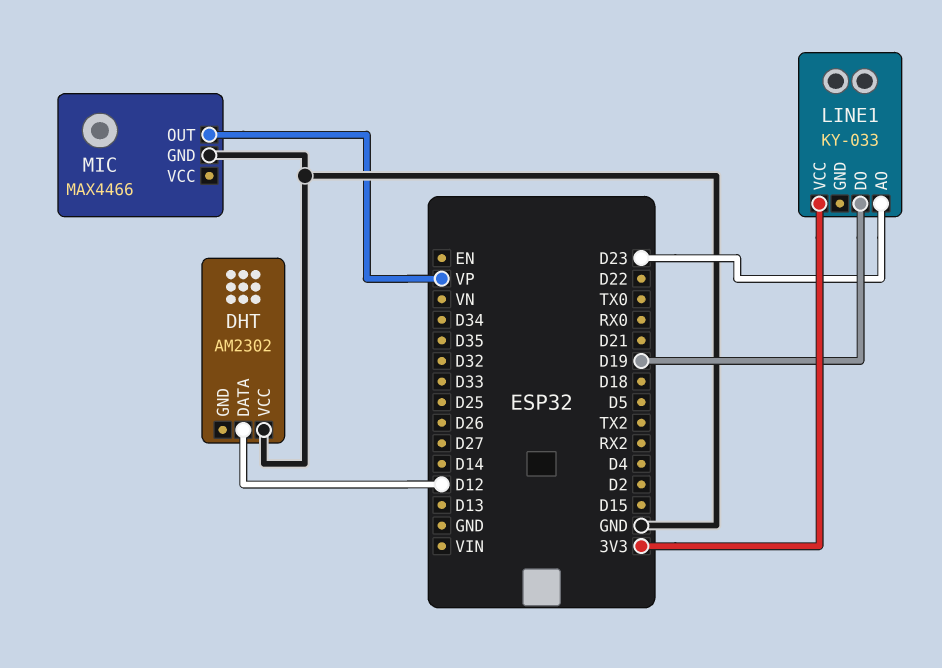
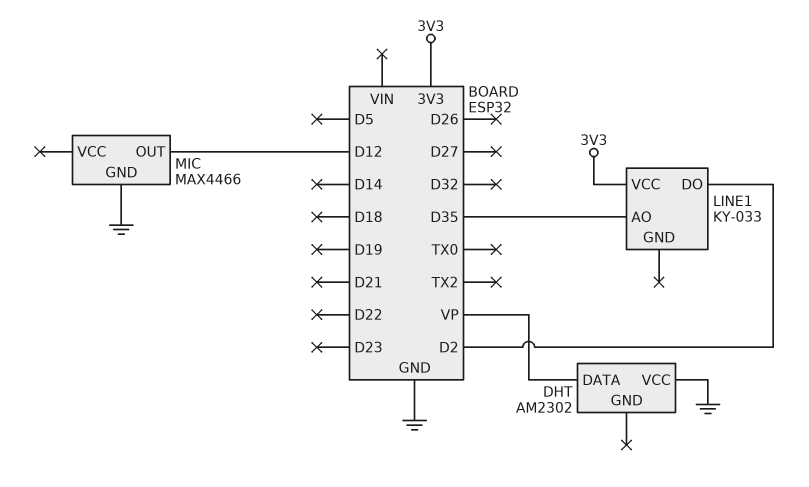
DHT pin DATA: D12 -> VP
LINE1 pin AO: D23 -> D35
LINE1 pin DO: D19 -> D2
MIC pin OUT: VP -> D12

